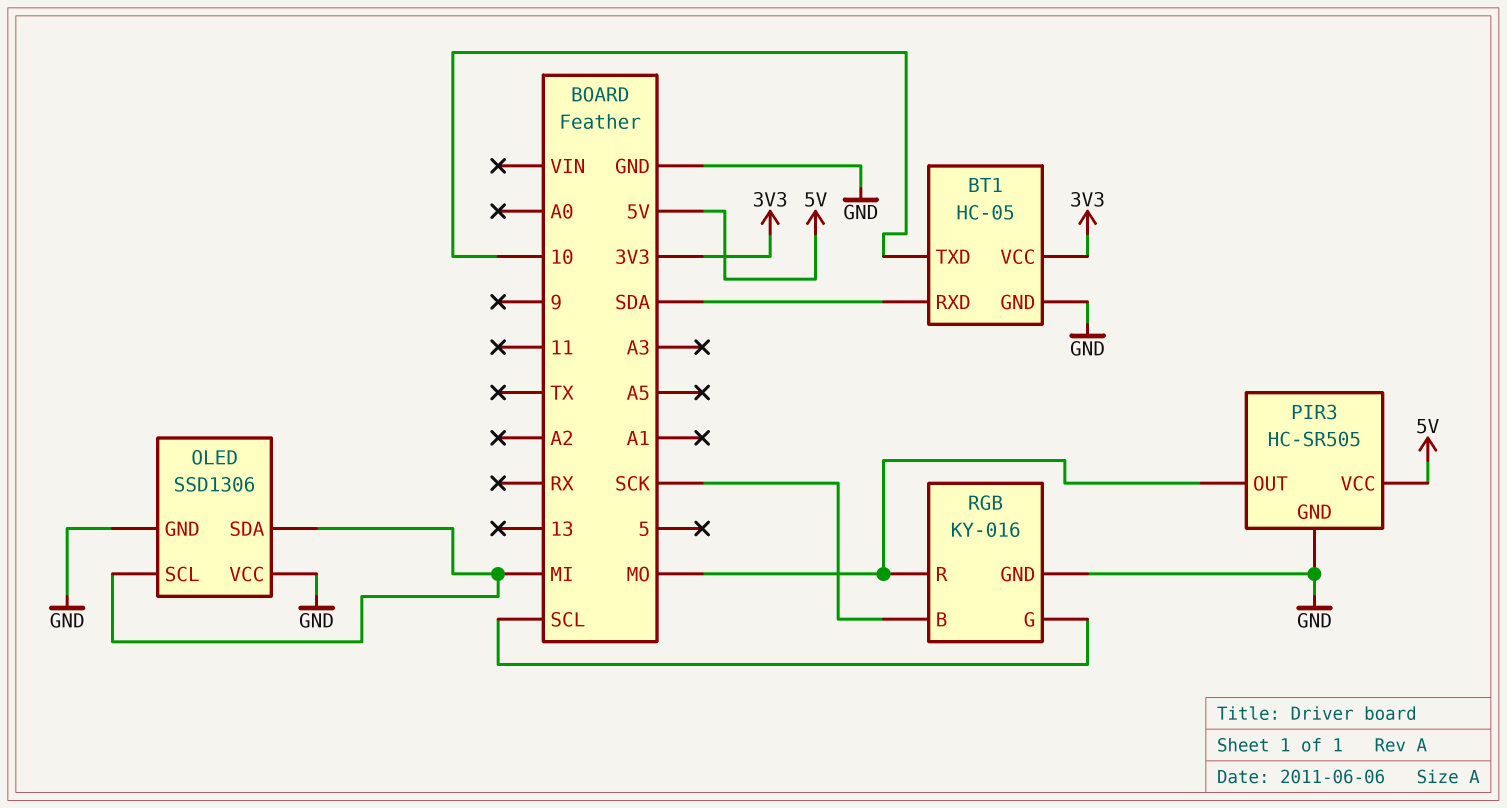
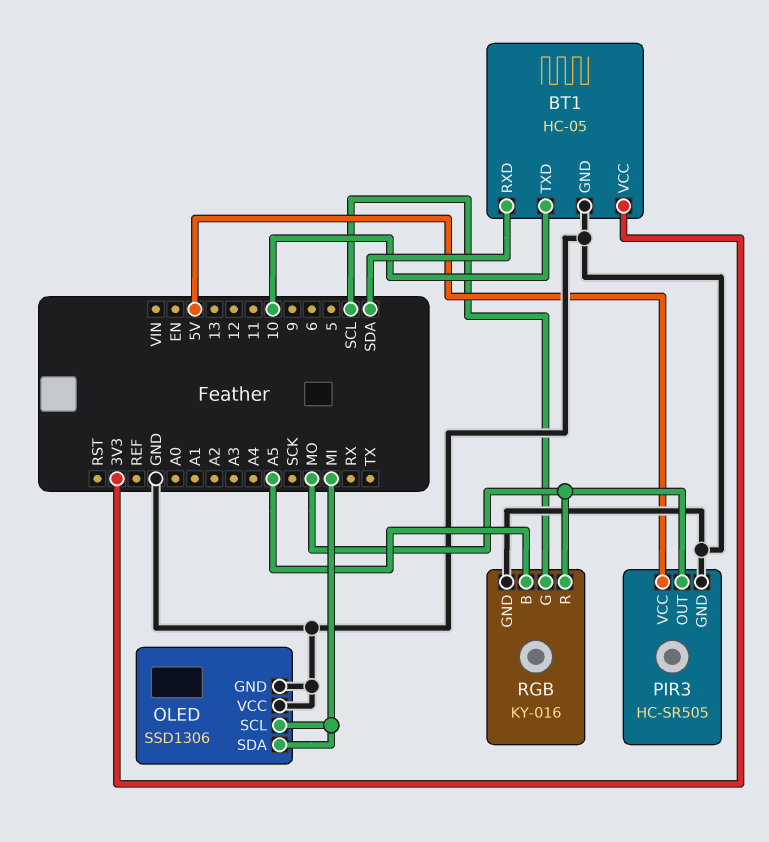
RGB pin B: SCK -> A5

